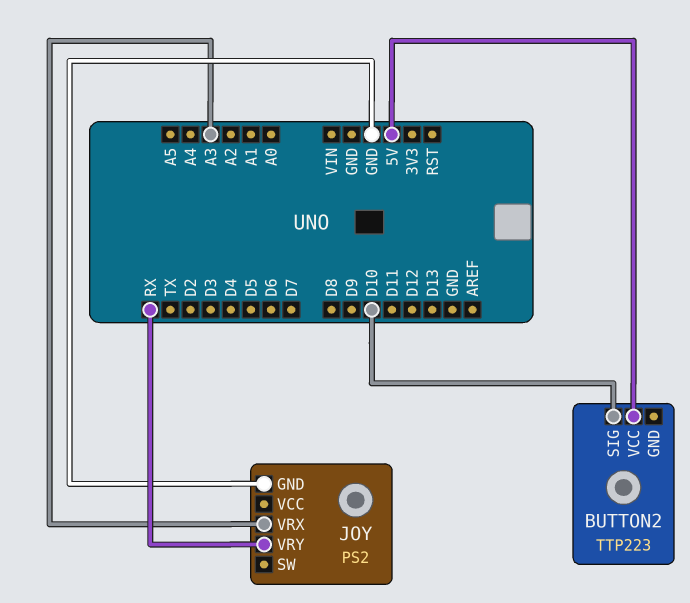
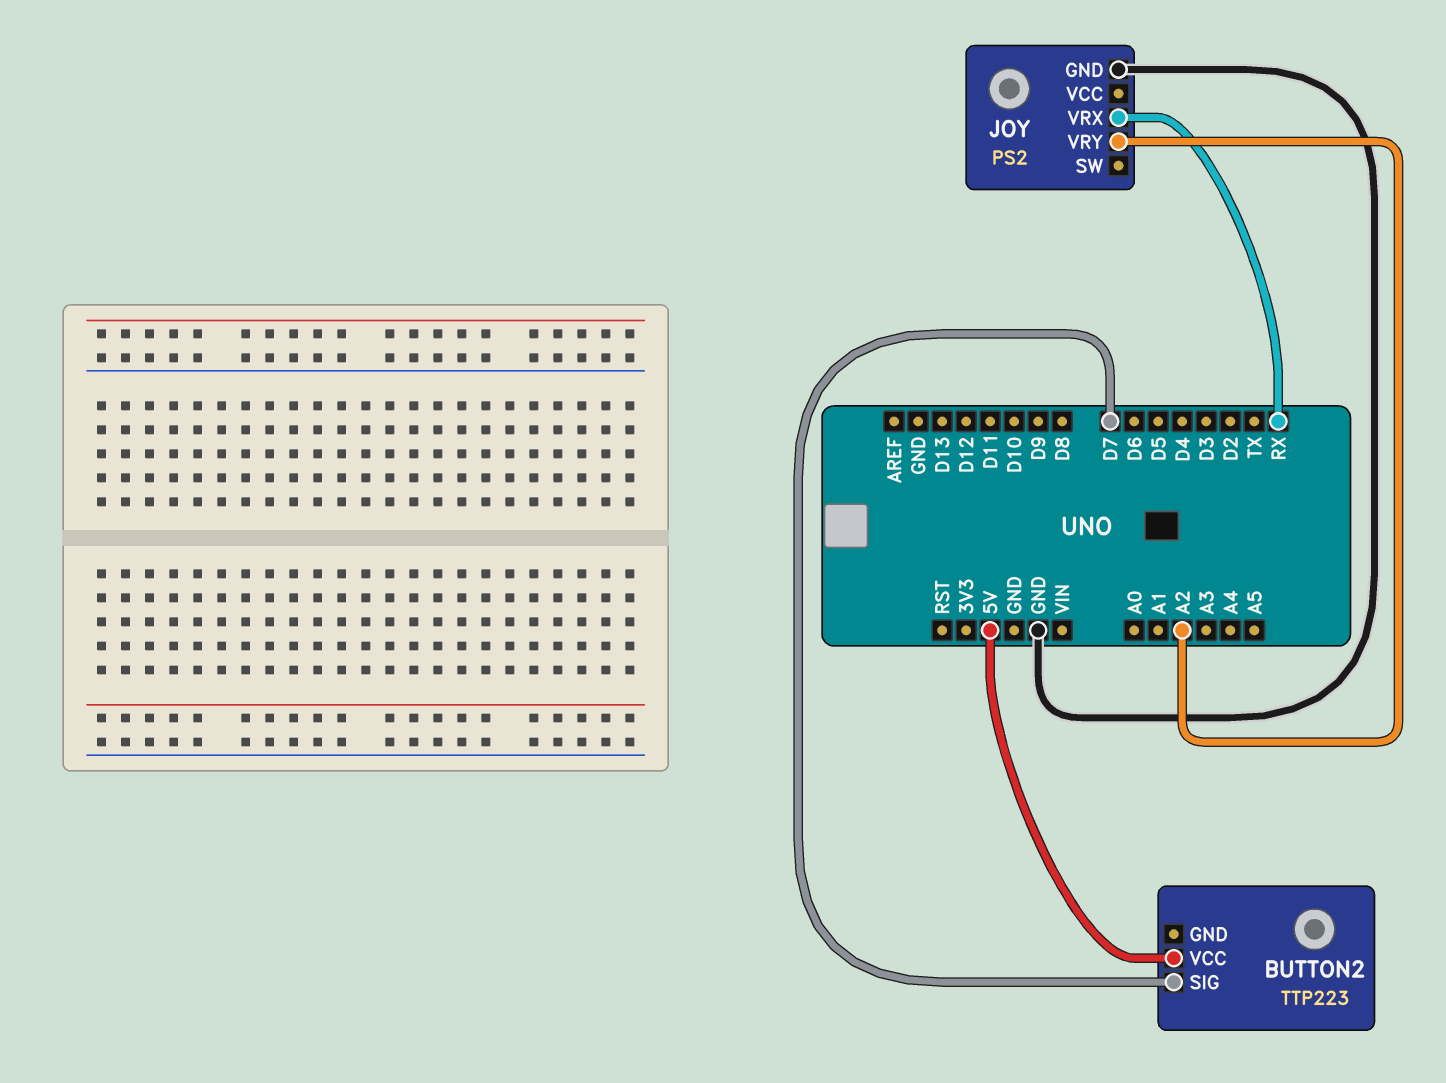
BUTTON2 pin SIG: D10 -> D7
JOY pin VRX: A3 -> RX
JOY pin VRY: RX -> A2

